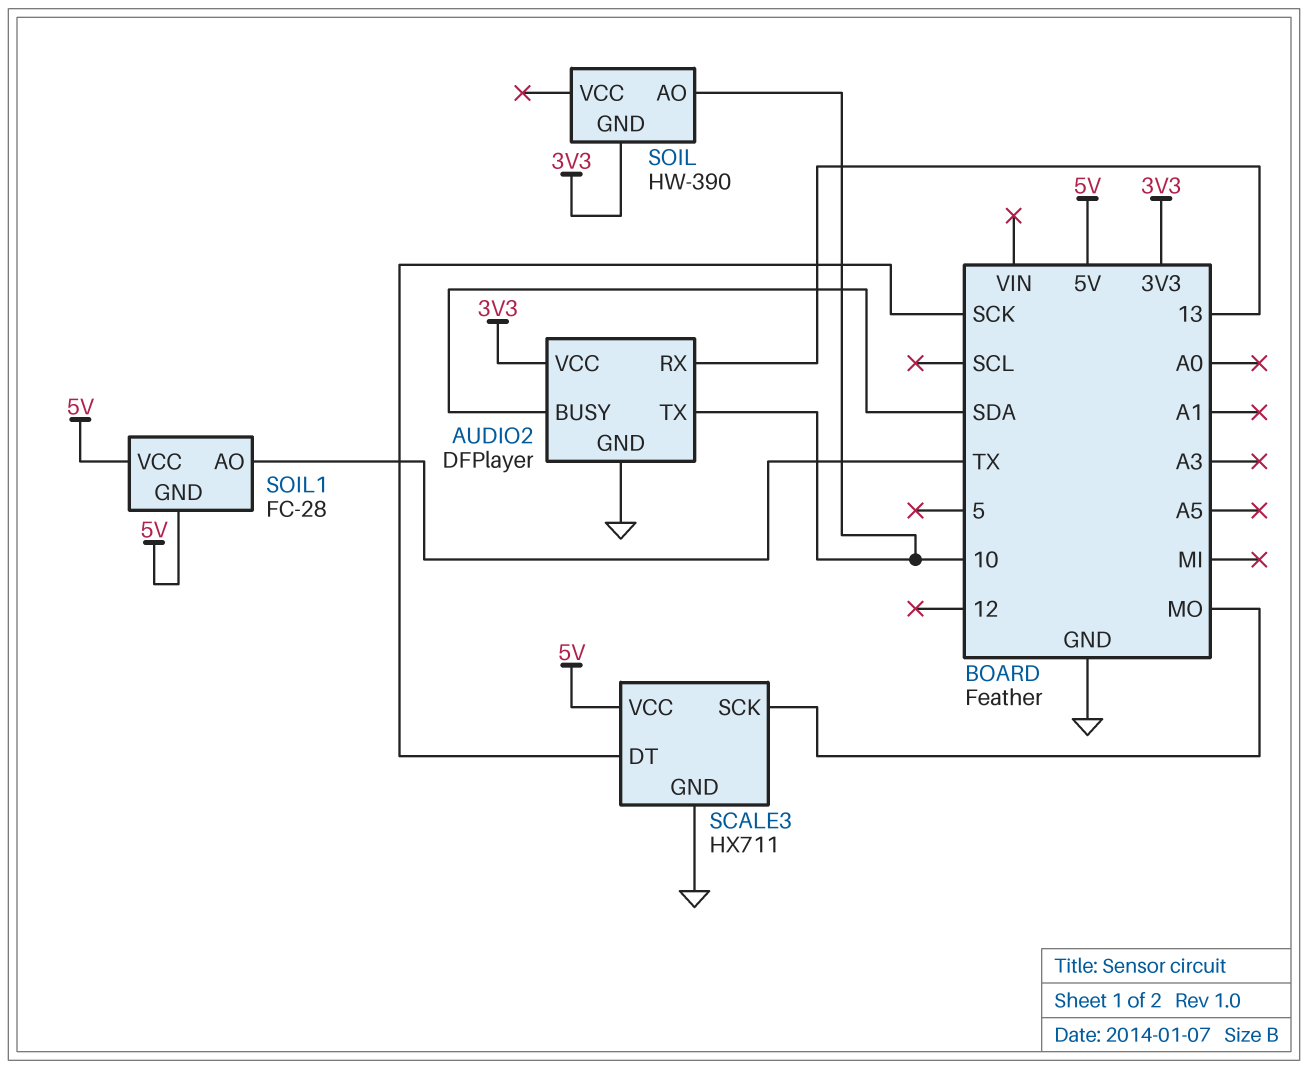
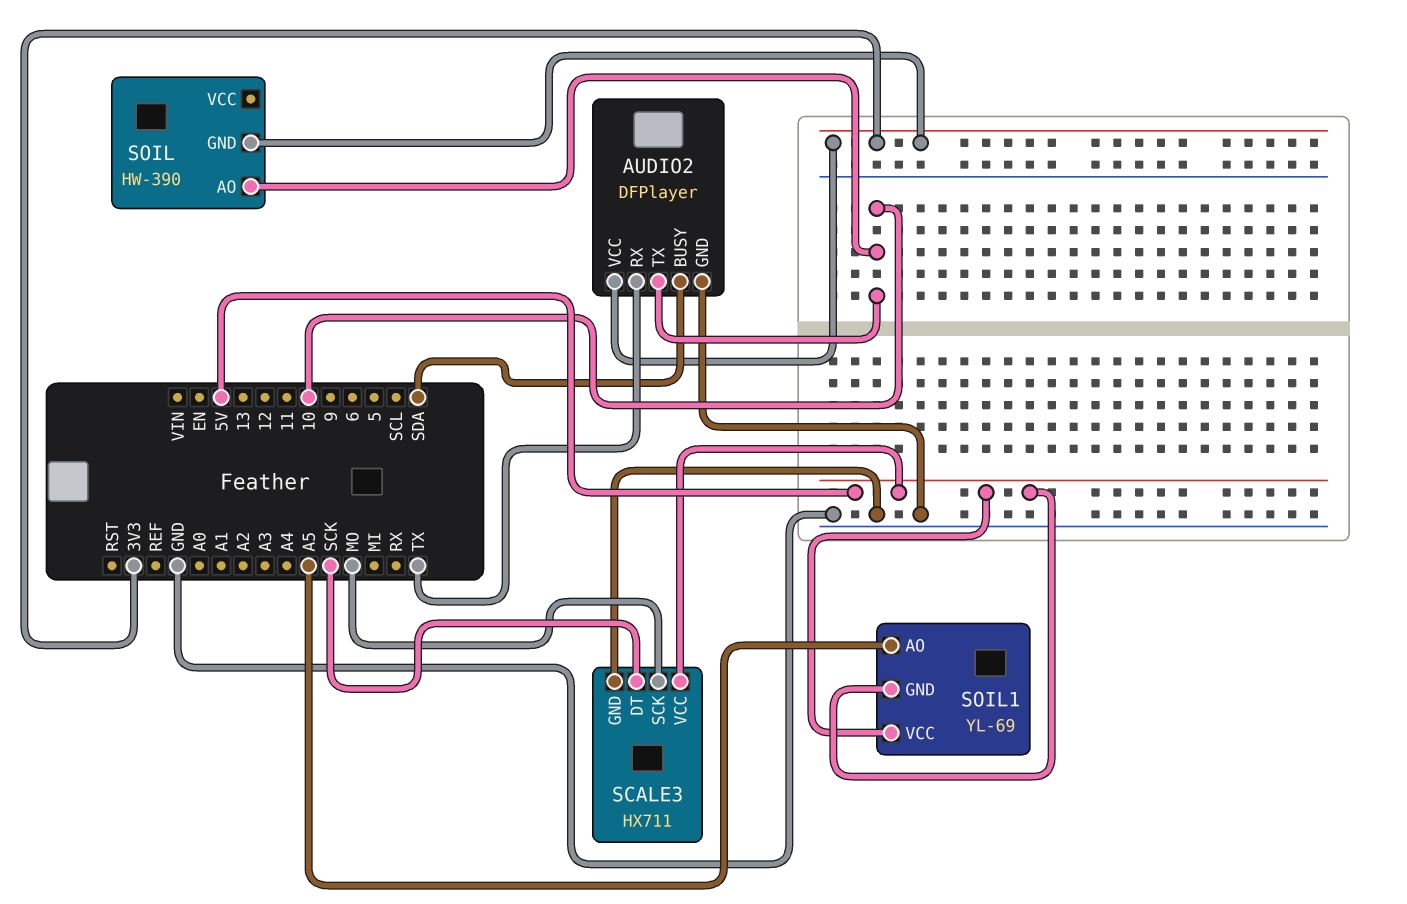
AUDIO2 pin RX: 13 -> TX
SOIL1: FC-28 -> YL-69
SOIL1 pin AO: TX -> A5

